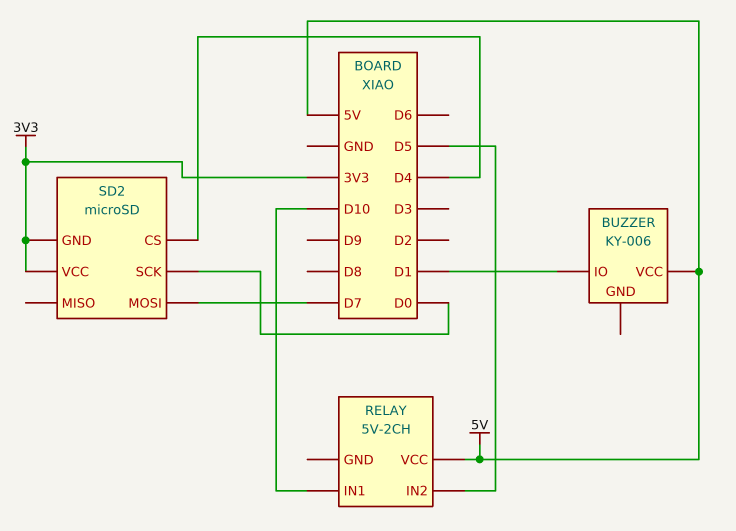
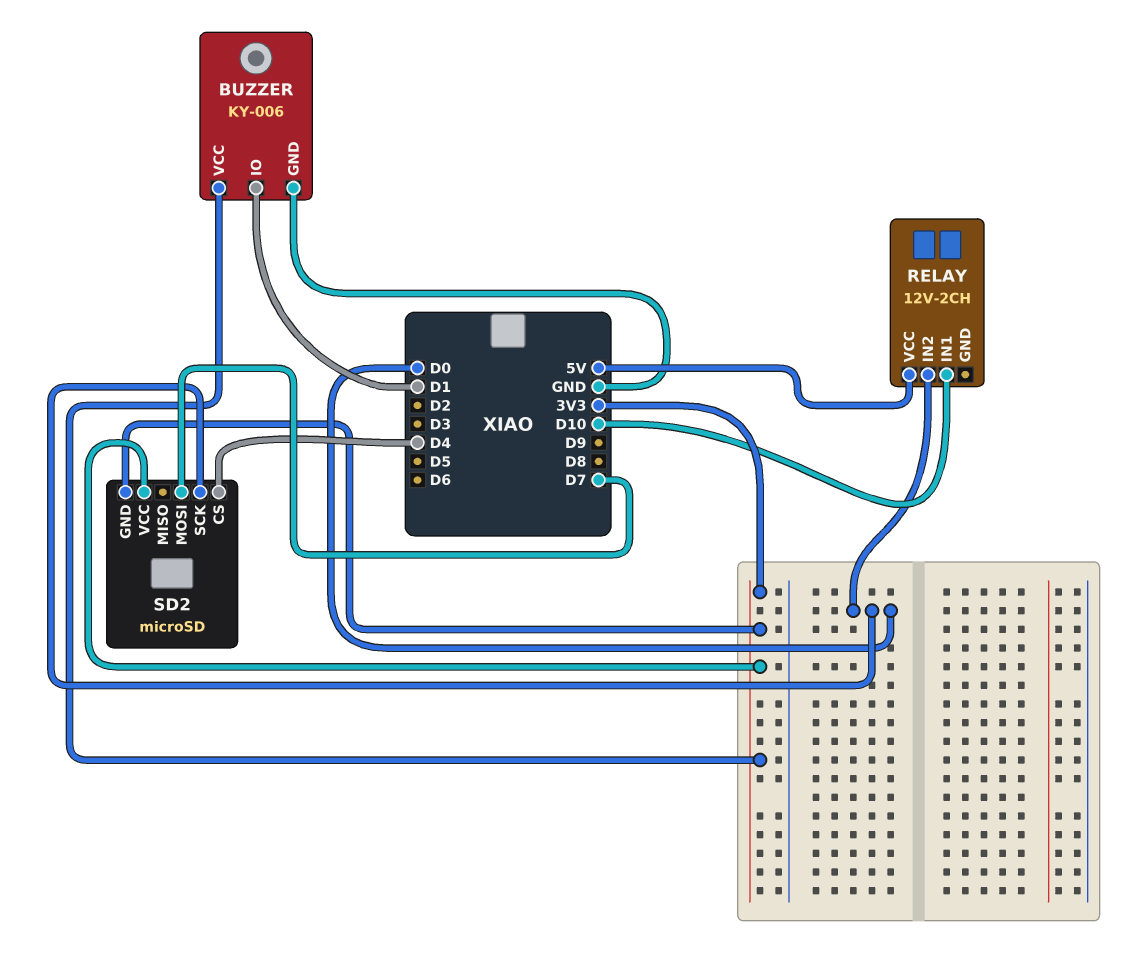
BUZZER pin GND: none -> GND
BUZZER pin VCC: 5V -> 3V3
RELAY: 5V-2CH -> 12V-2CH
RELAY pin IN2: D5 -> D0

